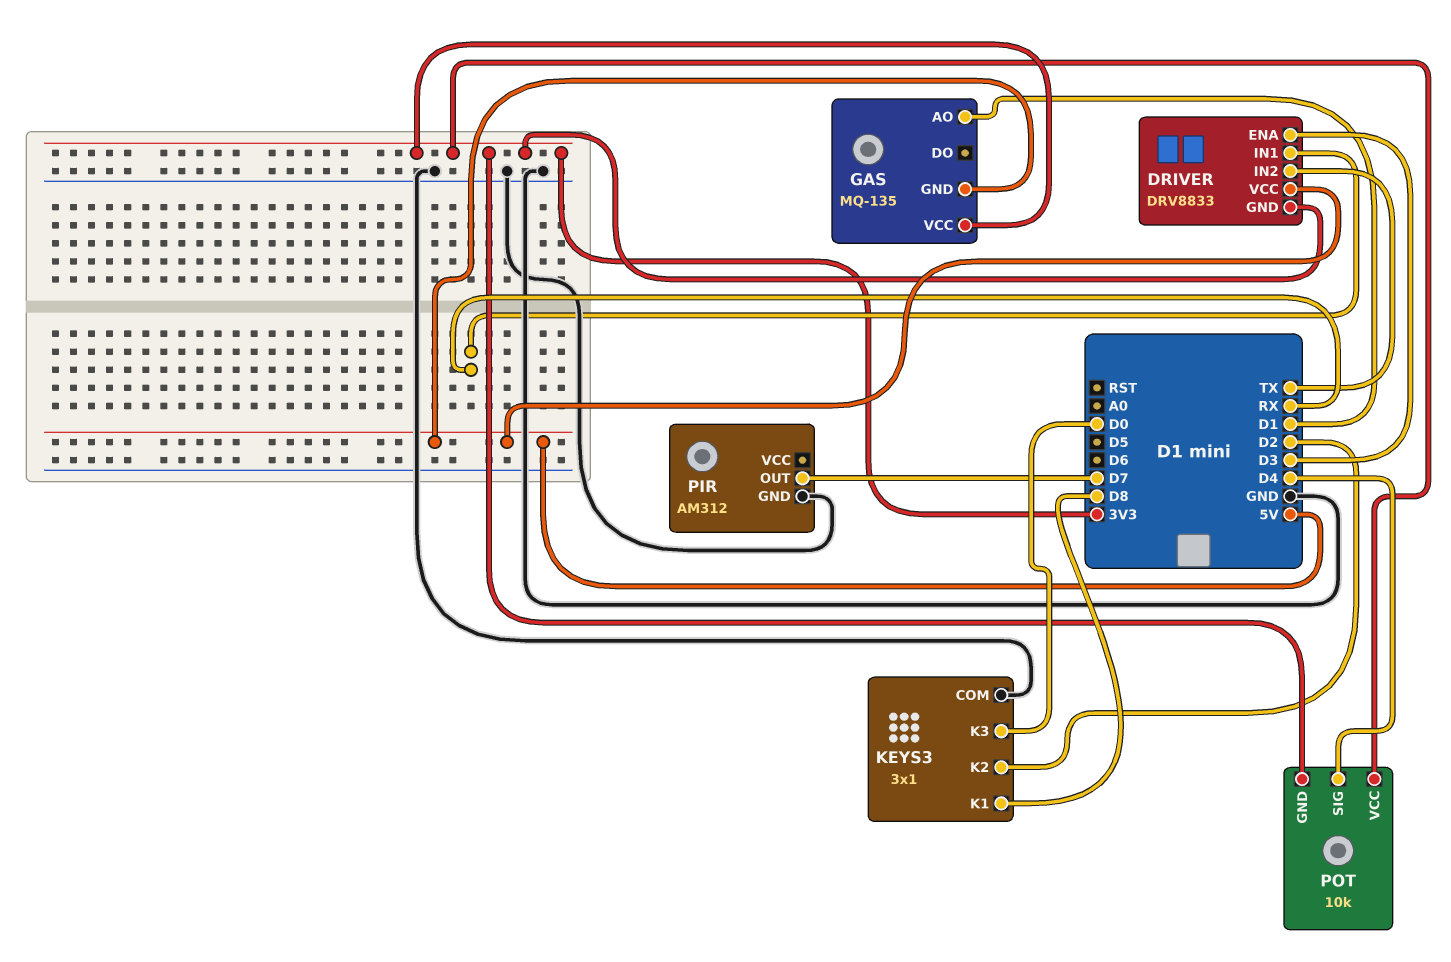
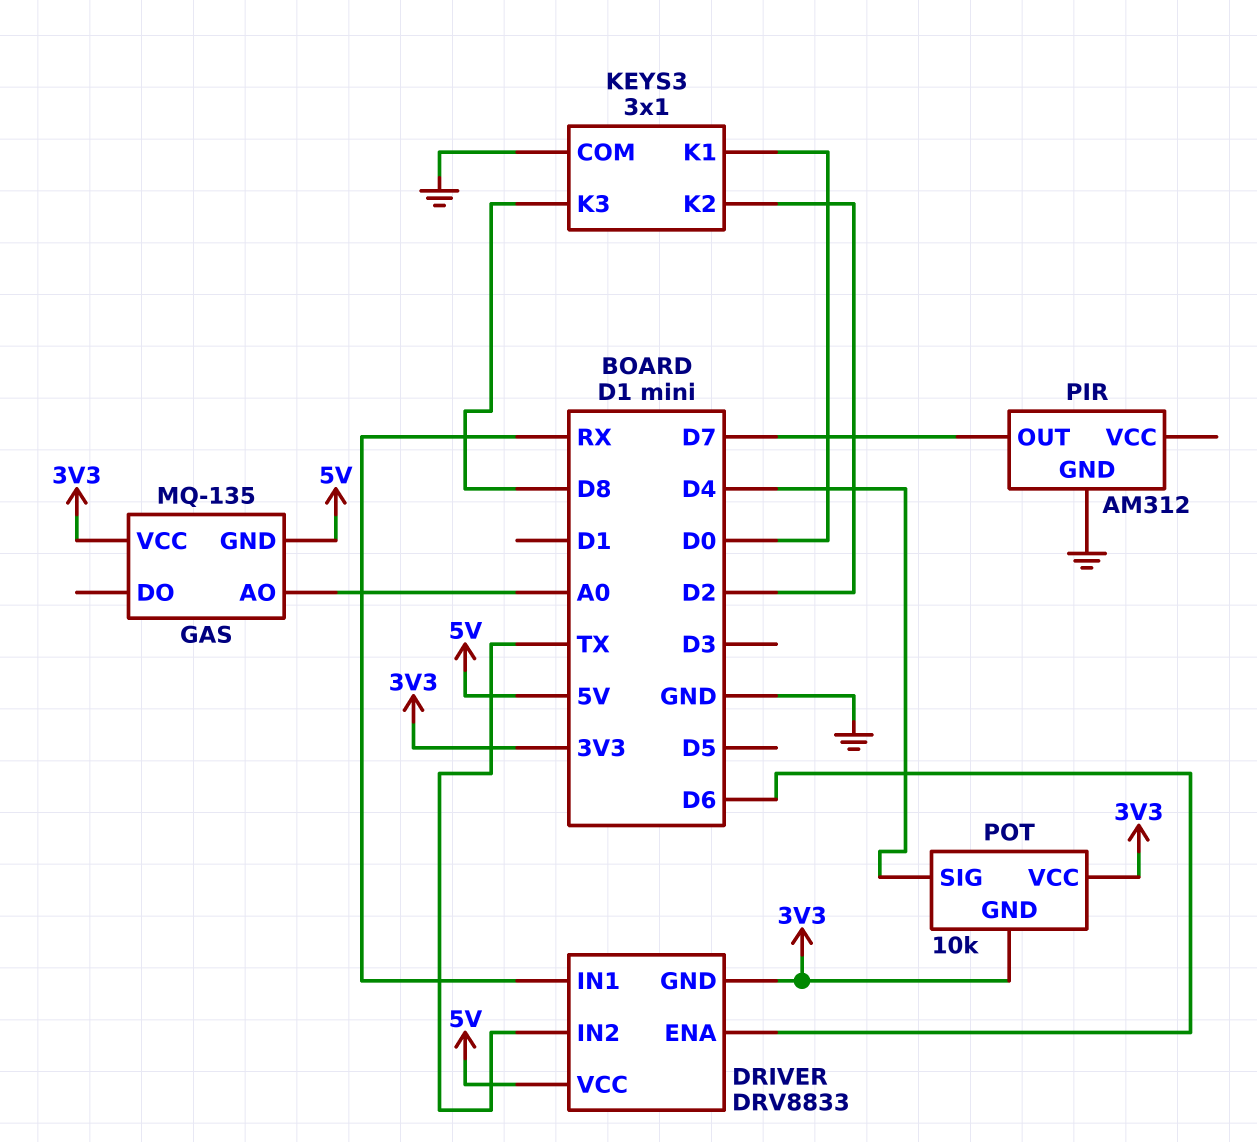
DRIVER pin ENA: D3 -> D6
GAS pin AO: D1 -> A0
KEYS3 pin K1: D8 -> D0
KEYS3 pin K3: D0 -> D8

